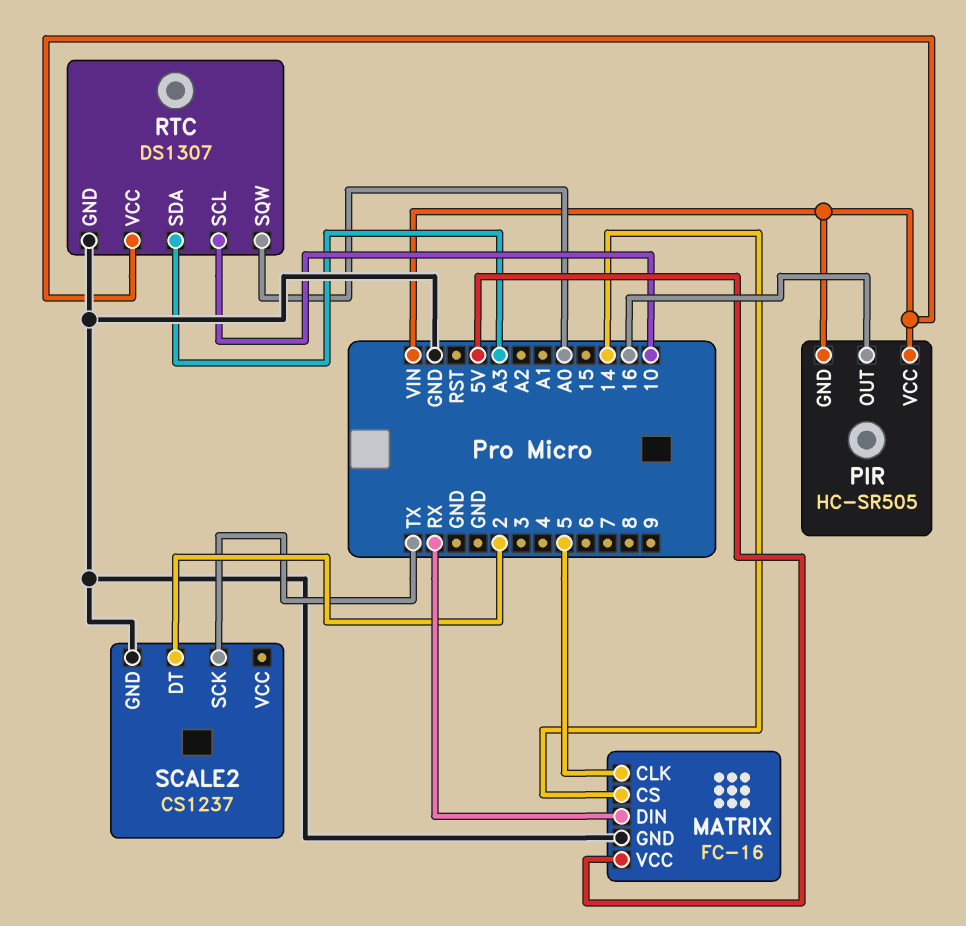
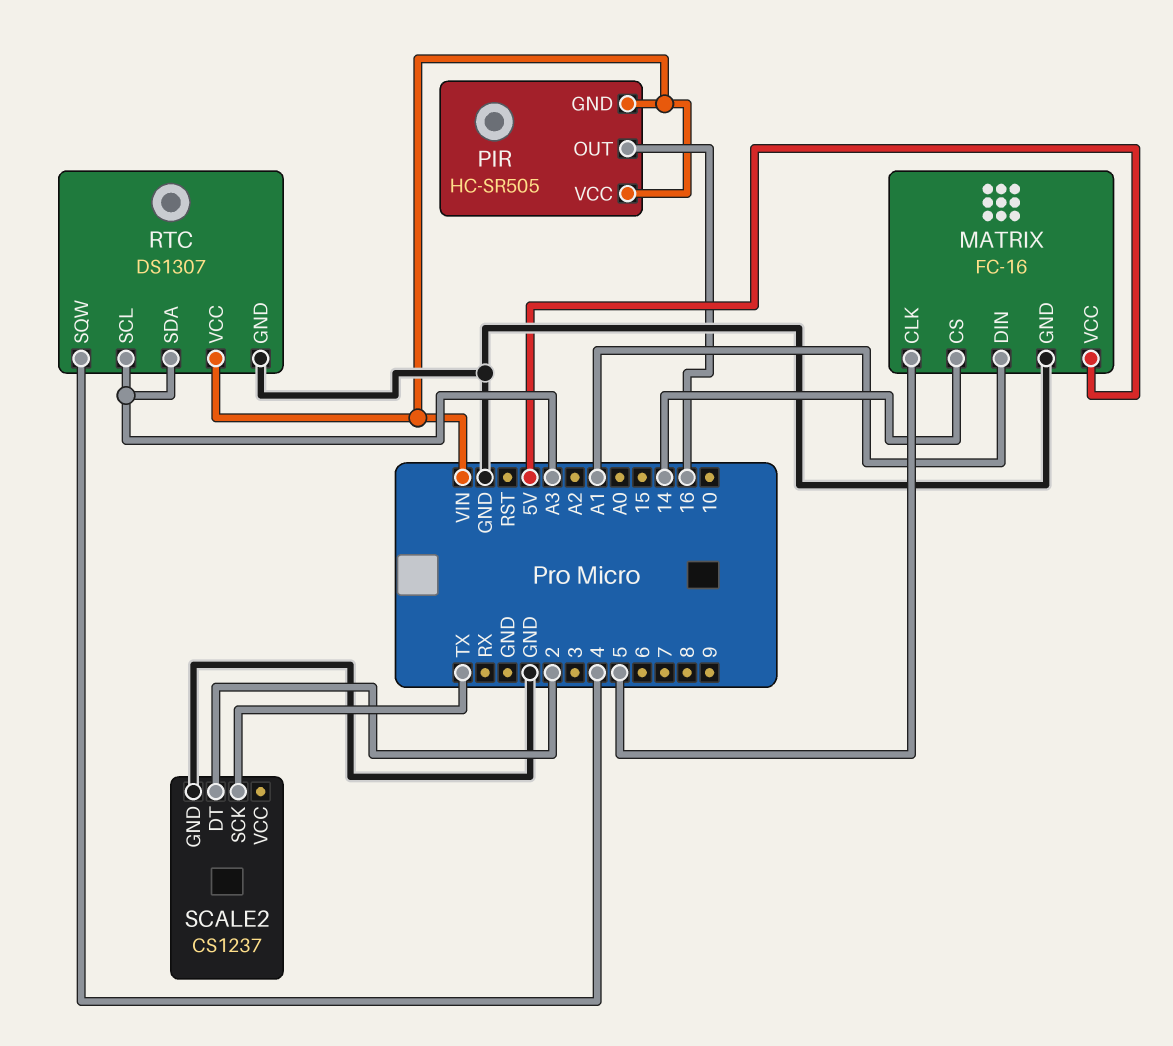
MATRIX pin DIN: RX -> A1
RTC pin SCL: 10 -> A3
RTC pin SQW: A0 -> 4

